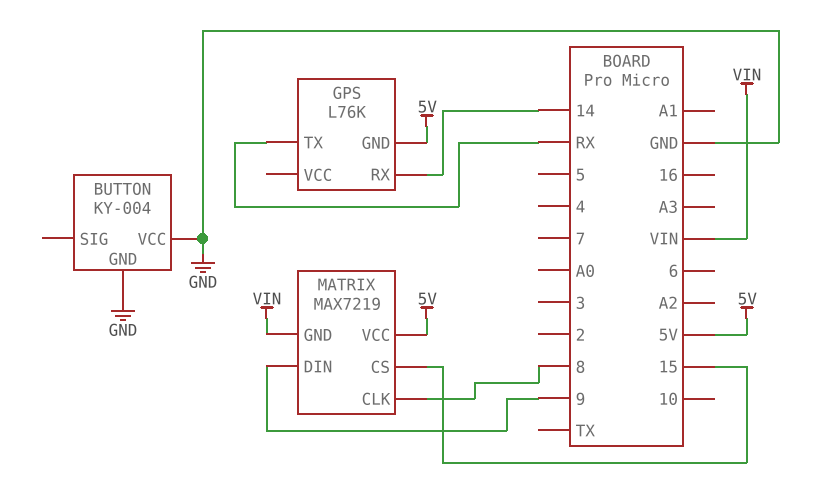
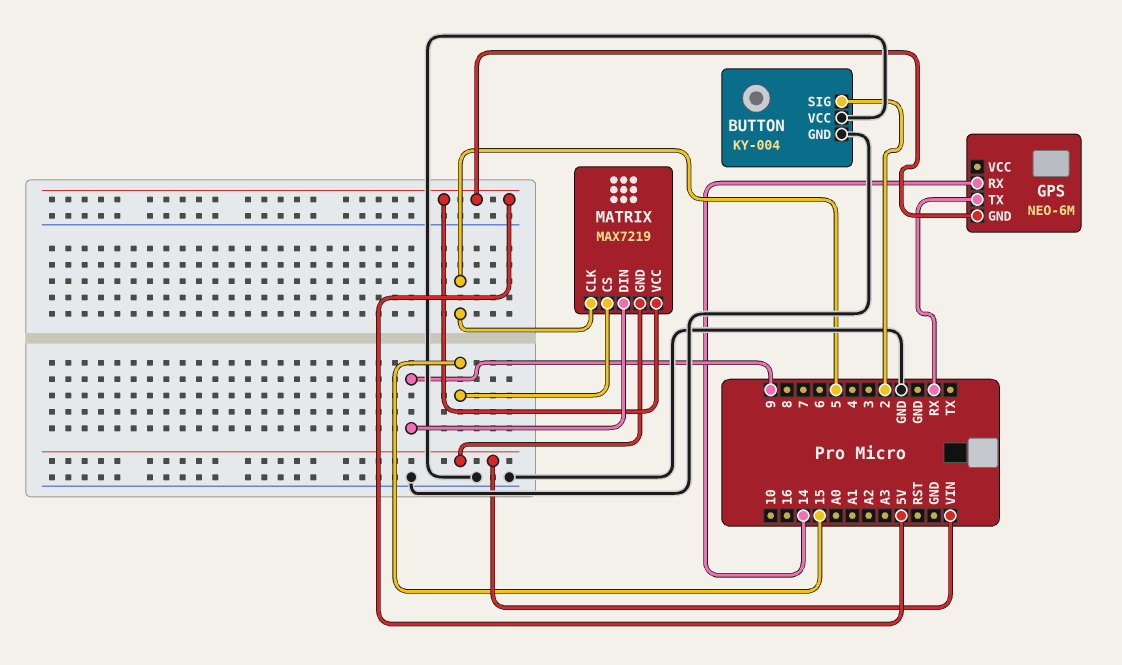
BUTTON pin SIG: none -> 2
GPS: L76K -> NEO-6M
MATRIX pin CLK: 8 -> 5

